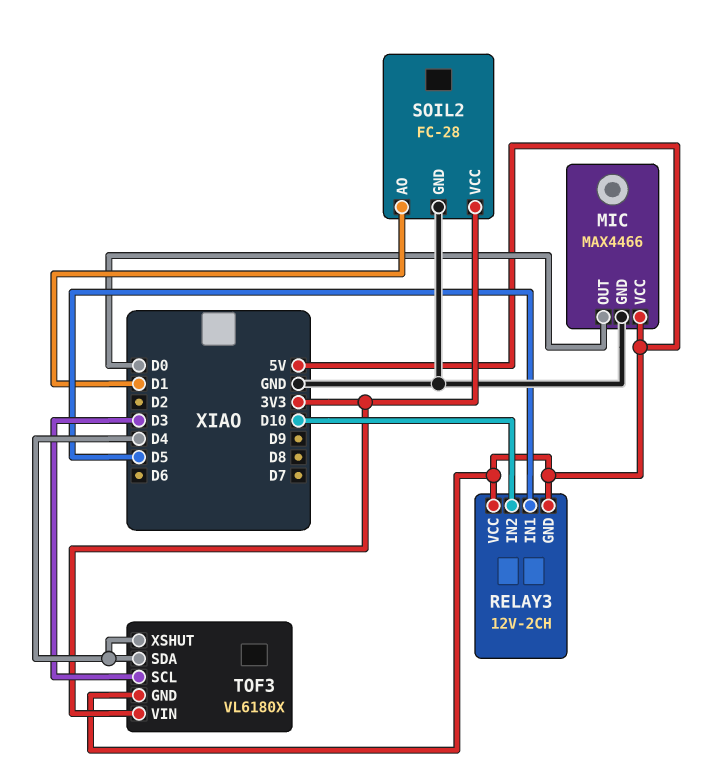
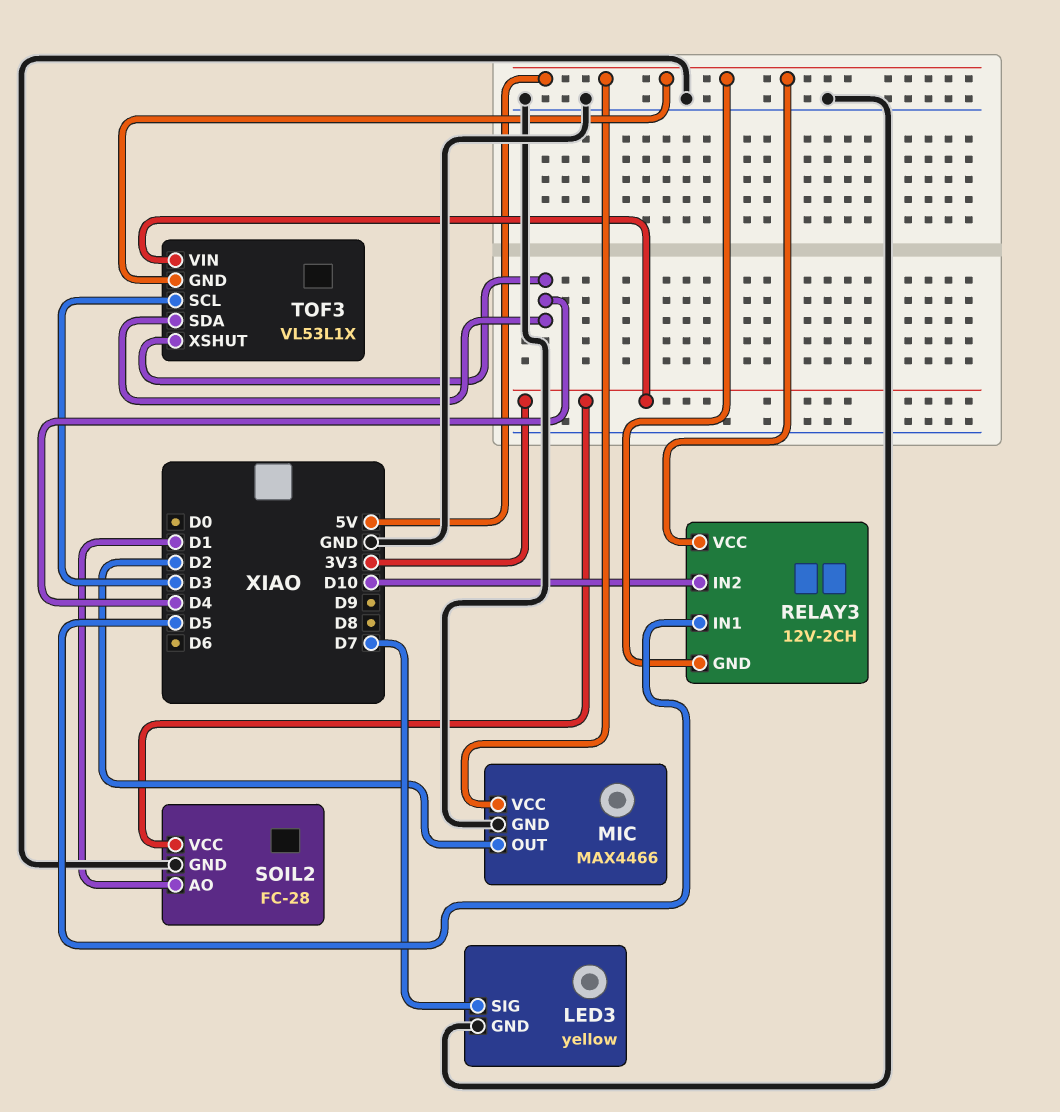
LED3: none -> yellow
LED3 pin GND: none -> GND
LED3 pin SIG: none -> D7
MIC pin OUT: D0 -> D2
TOF3: VL6180X -> VL53L1X

